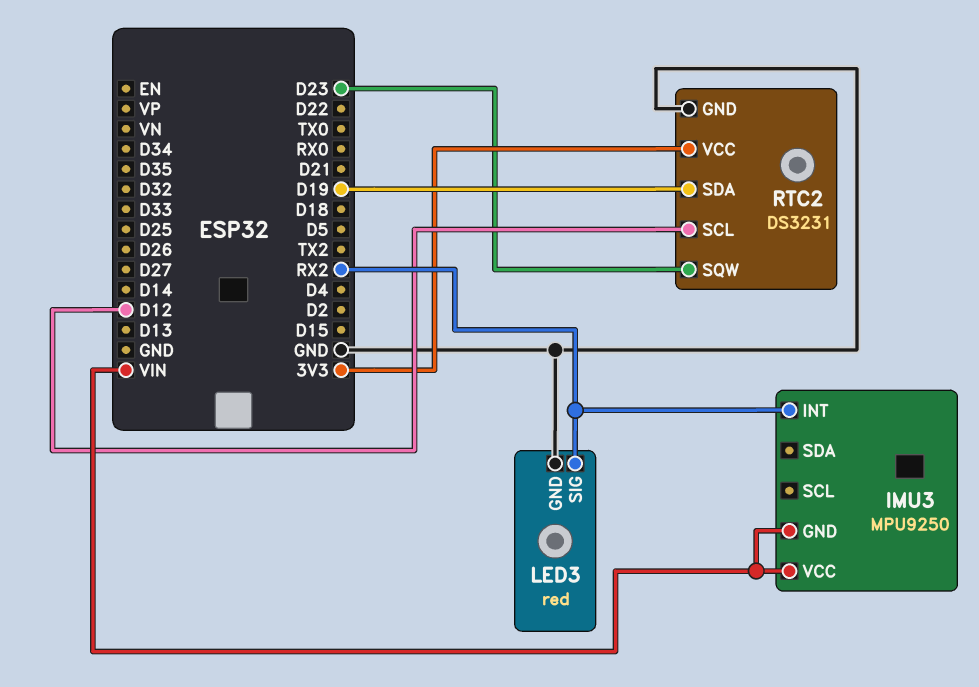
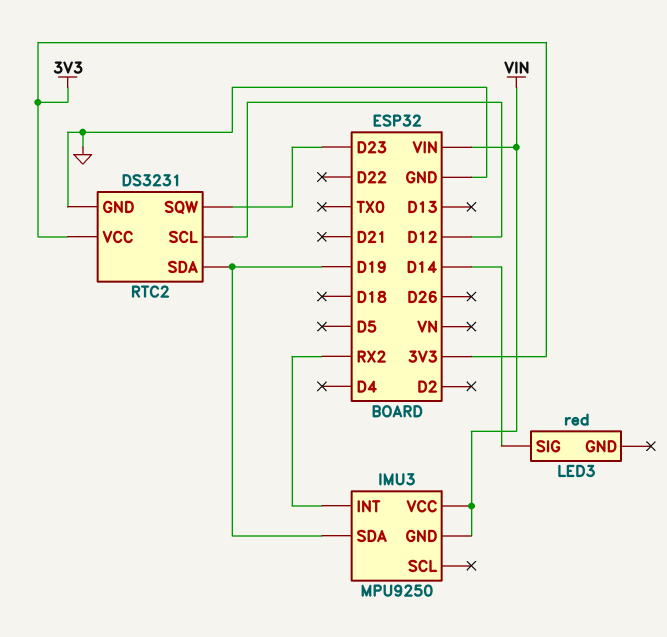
IMU3 pin SDA: none -> D19
LED3 pin GND: GND -> none
LED3 pin SIG: RX2 -> D14

